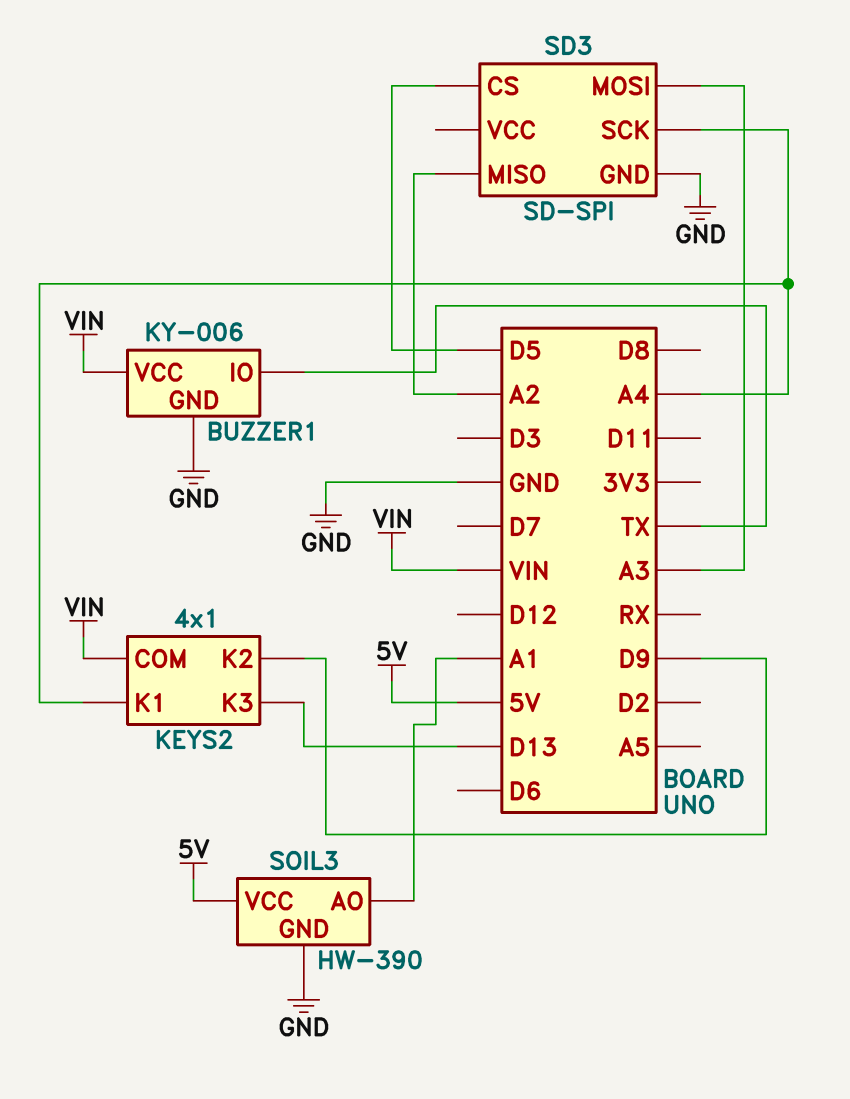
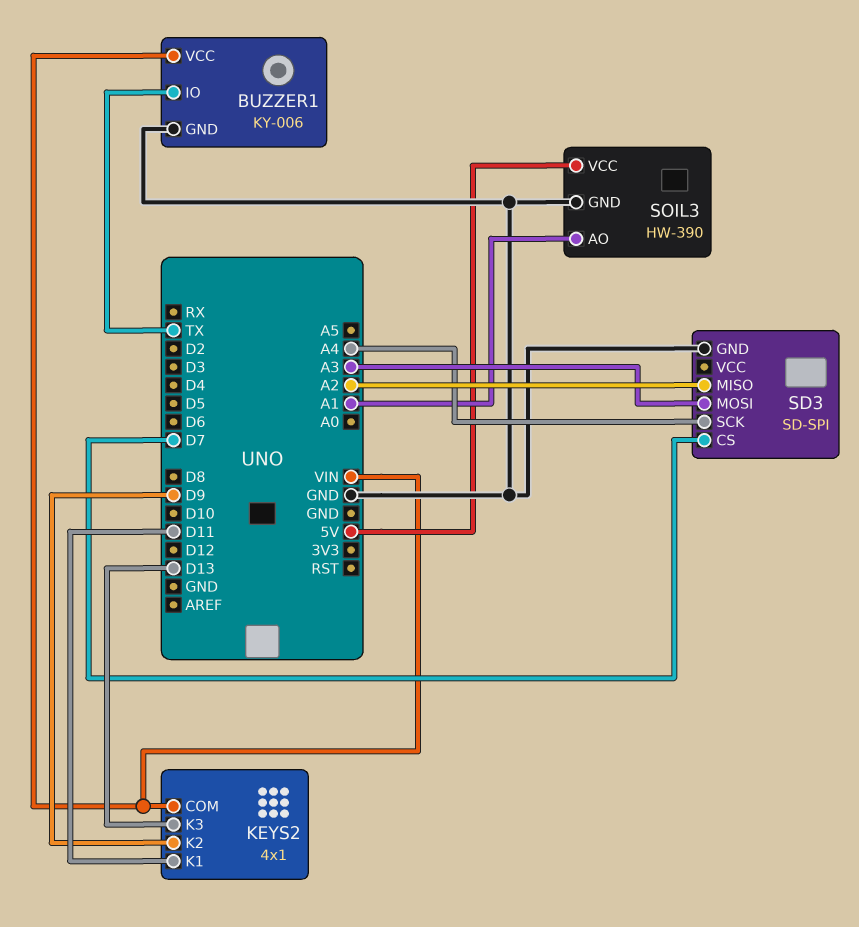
KEYS2 pin K1: A4 -> D11
SD3 pin CS: D5 -> D7

